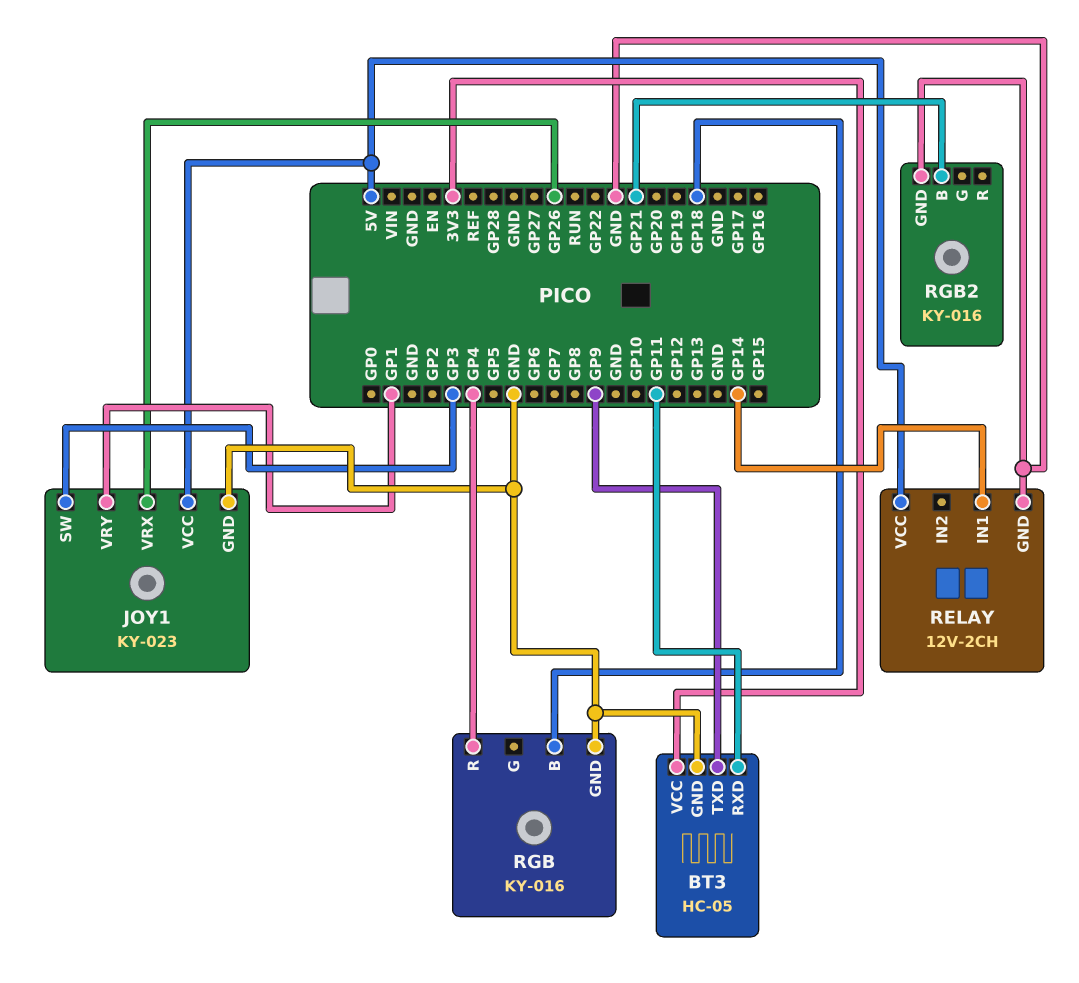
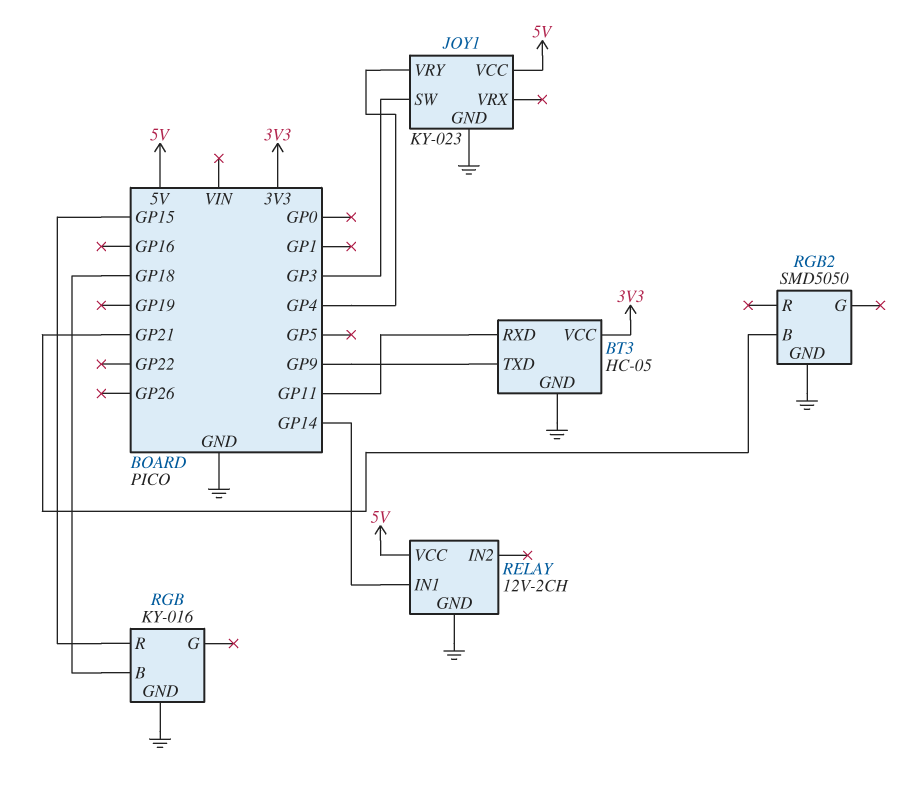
JOY1 pin VRX: GP26 -> none
JOY1 pin VRY: GP1 -> GP4
RGB pin R: GP4 -> GP15
RGB2: KY-016 -> SMD5050

